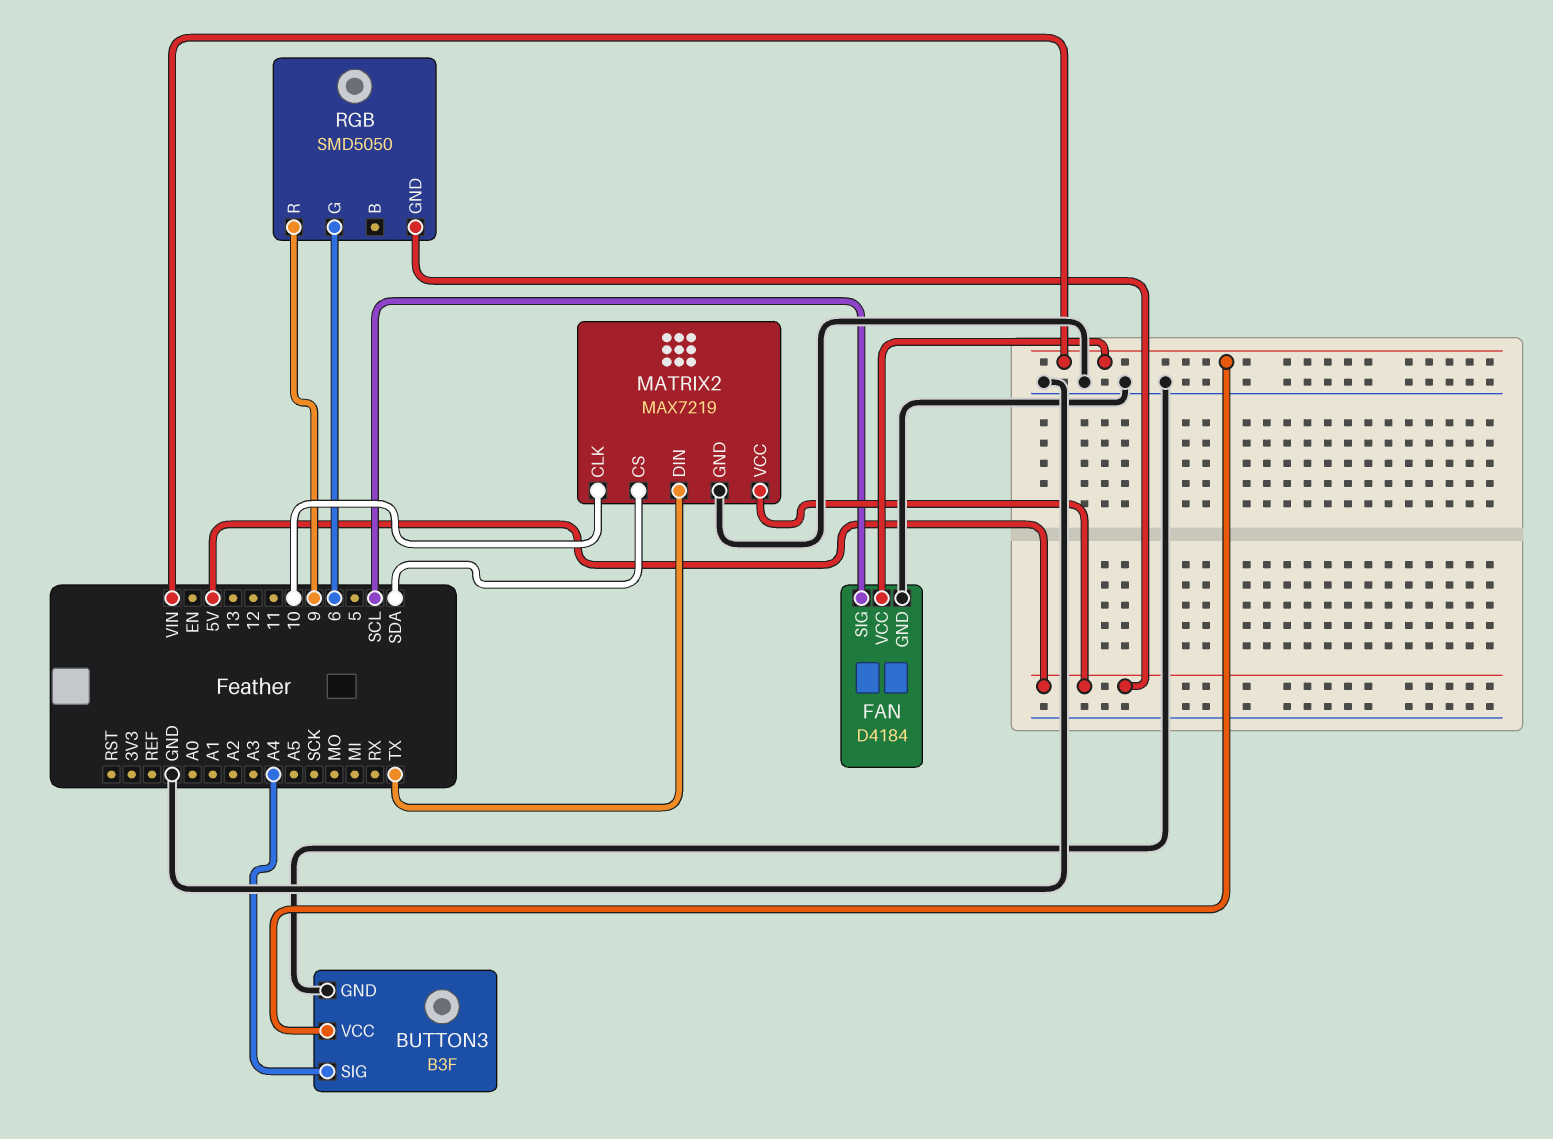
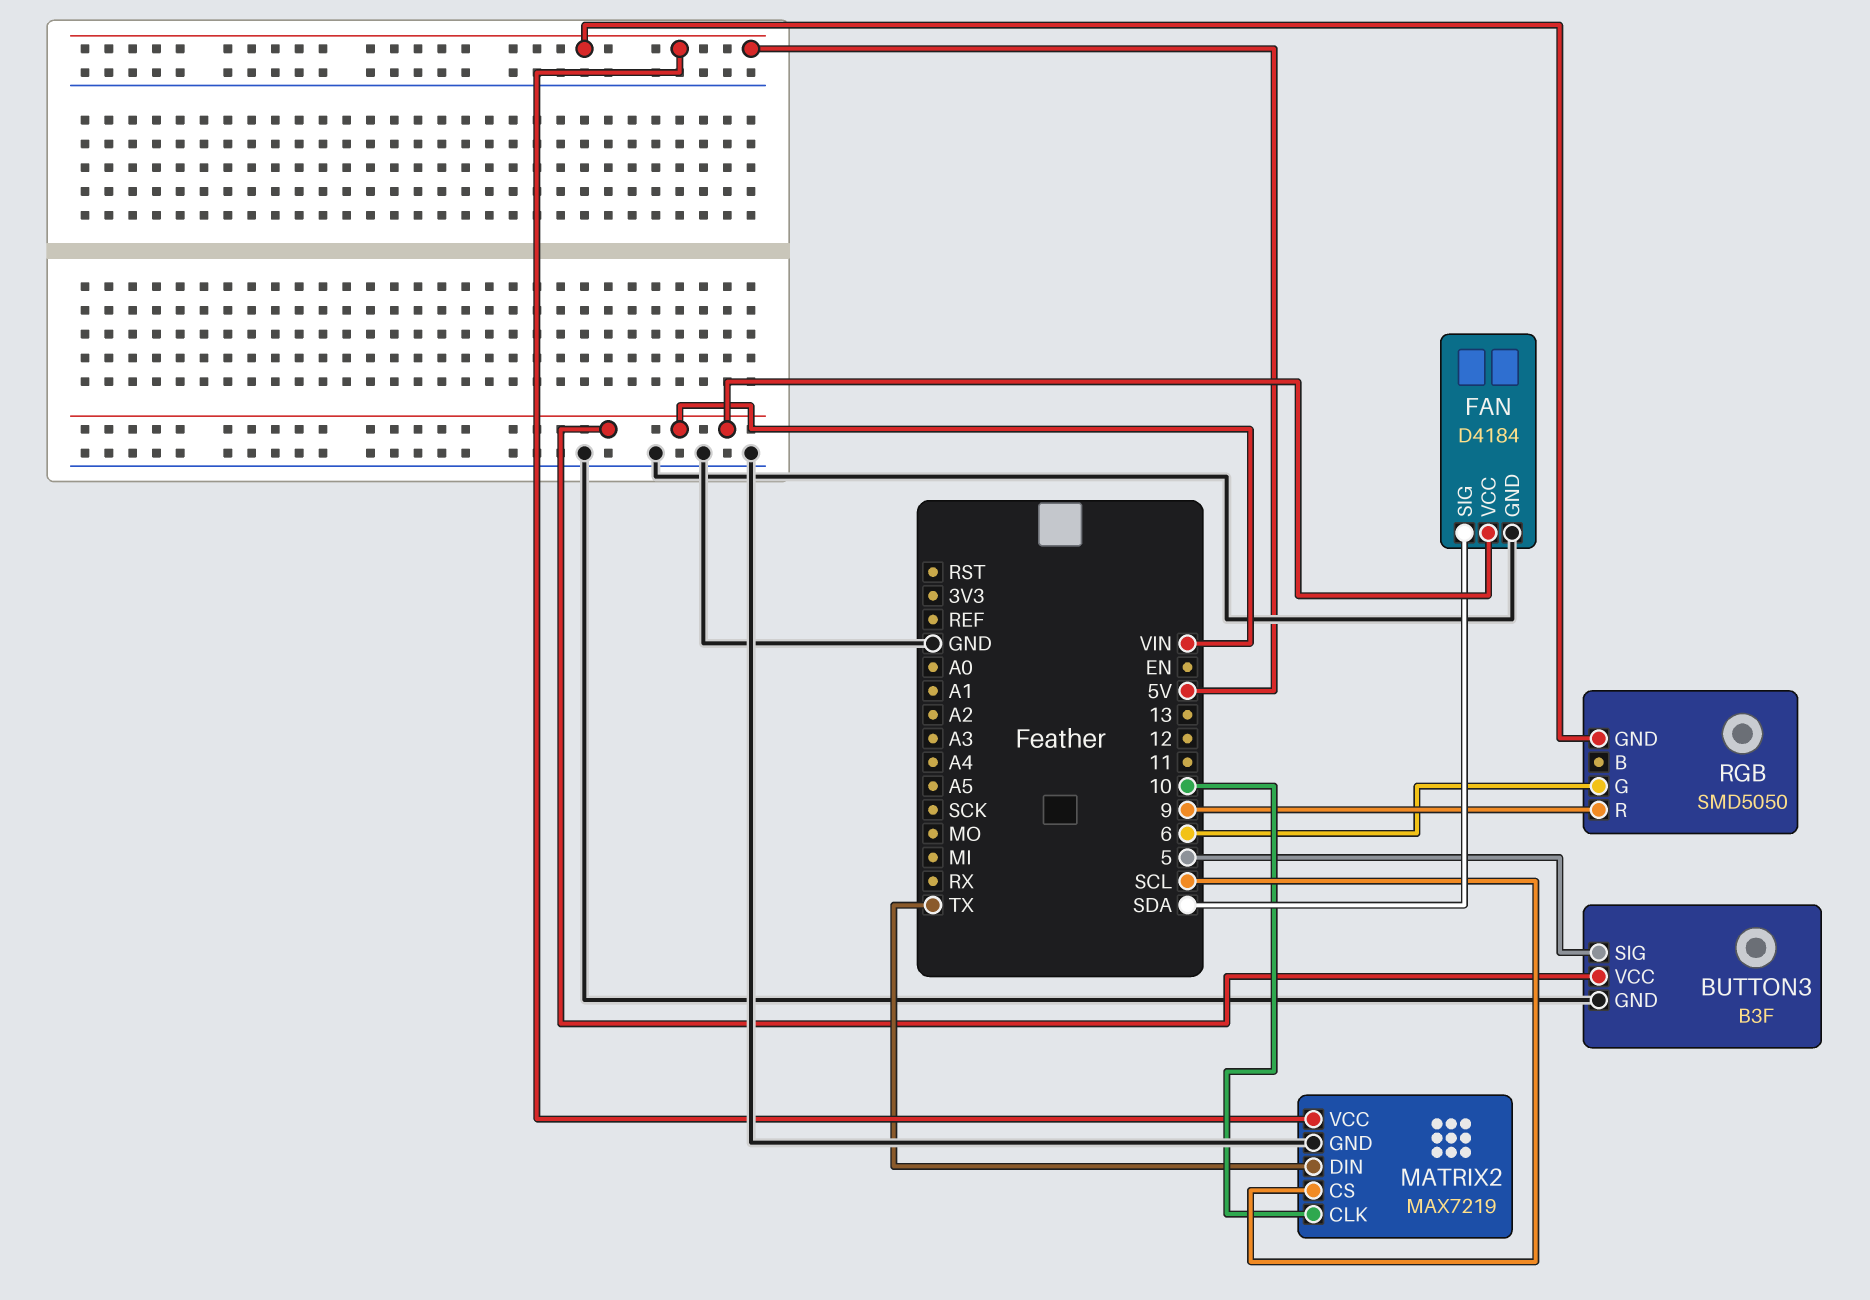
BUTTON3 pin SIG: A4 -> 5
FAN pin SIG: SCL -> SDA
MATRIX2 pin CS: SDA -> SCL

